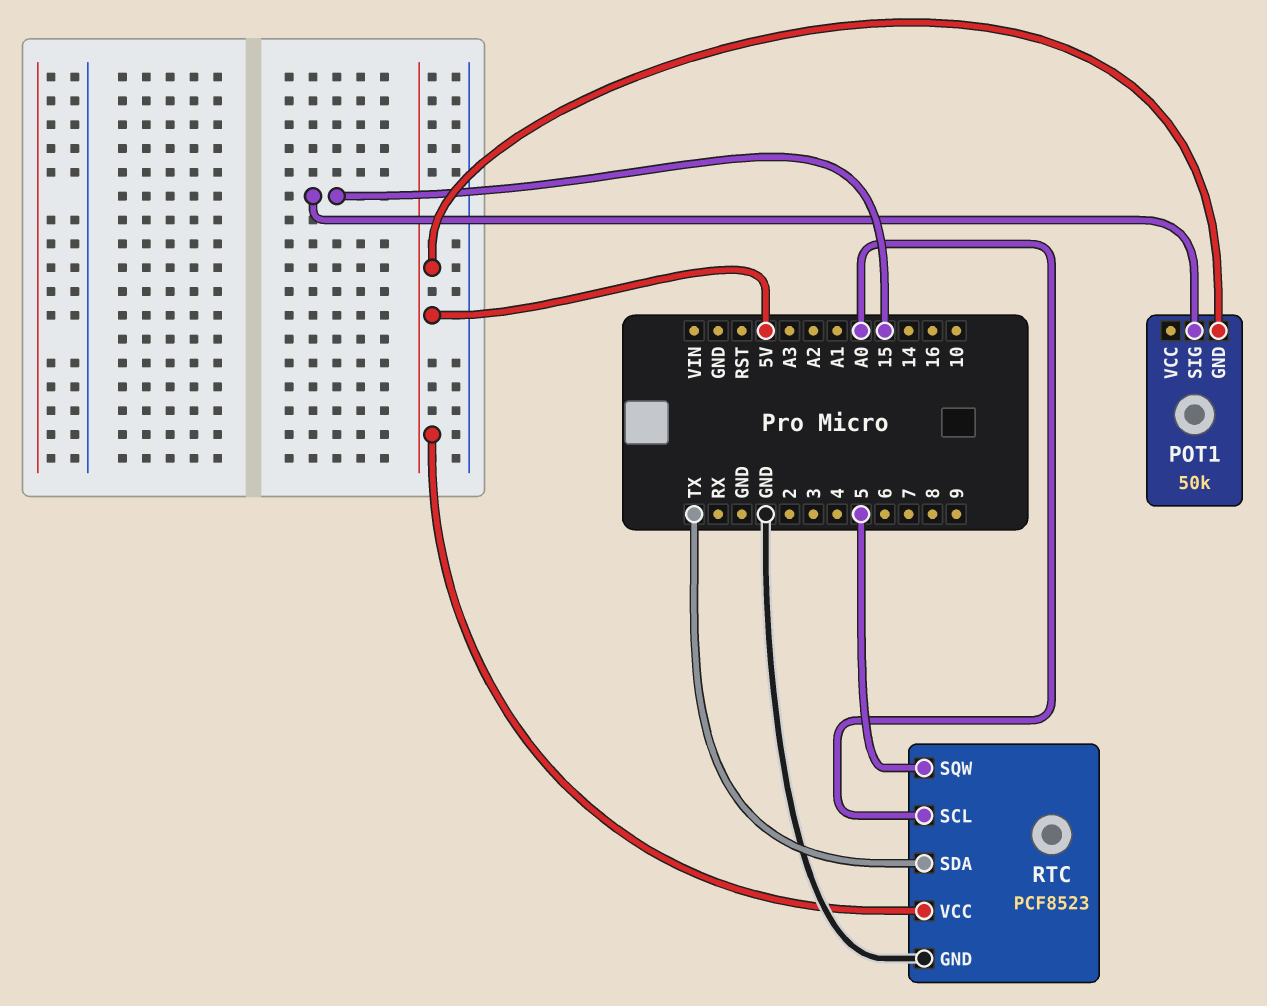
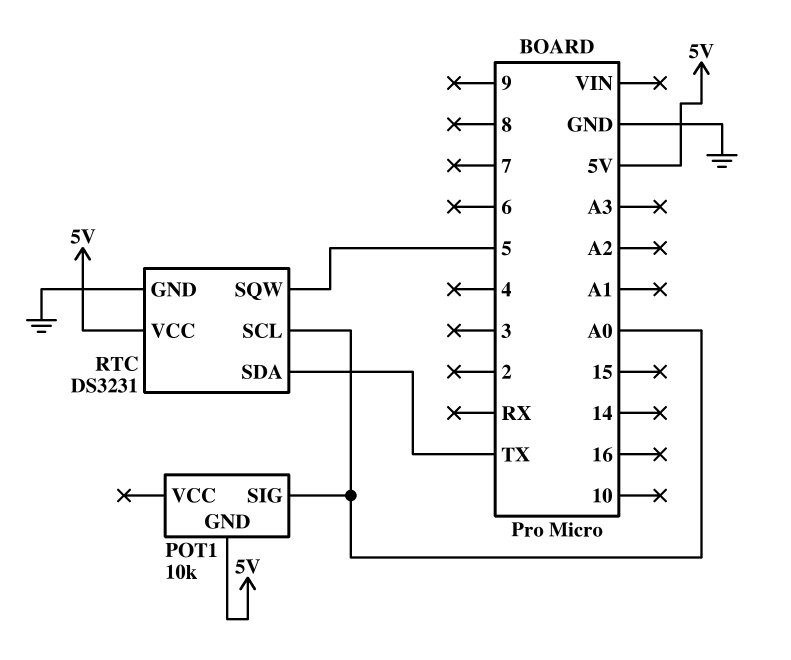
POT1: 50k -> 10k
POT1 pin SIG: 15 -> A0
RTC: PCF8523 -> DS3231

